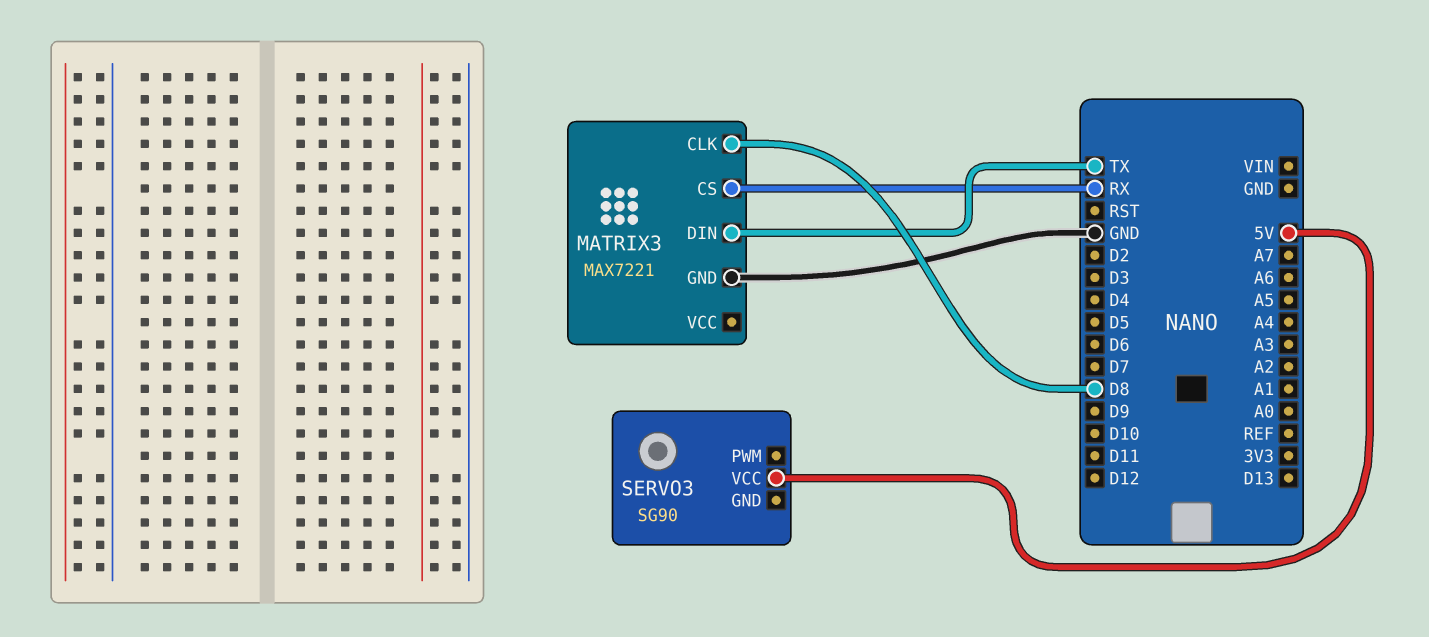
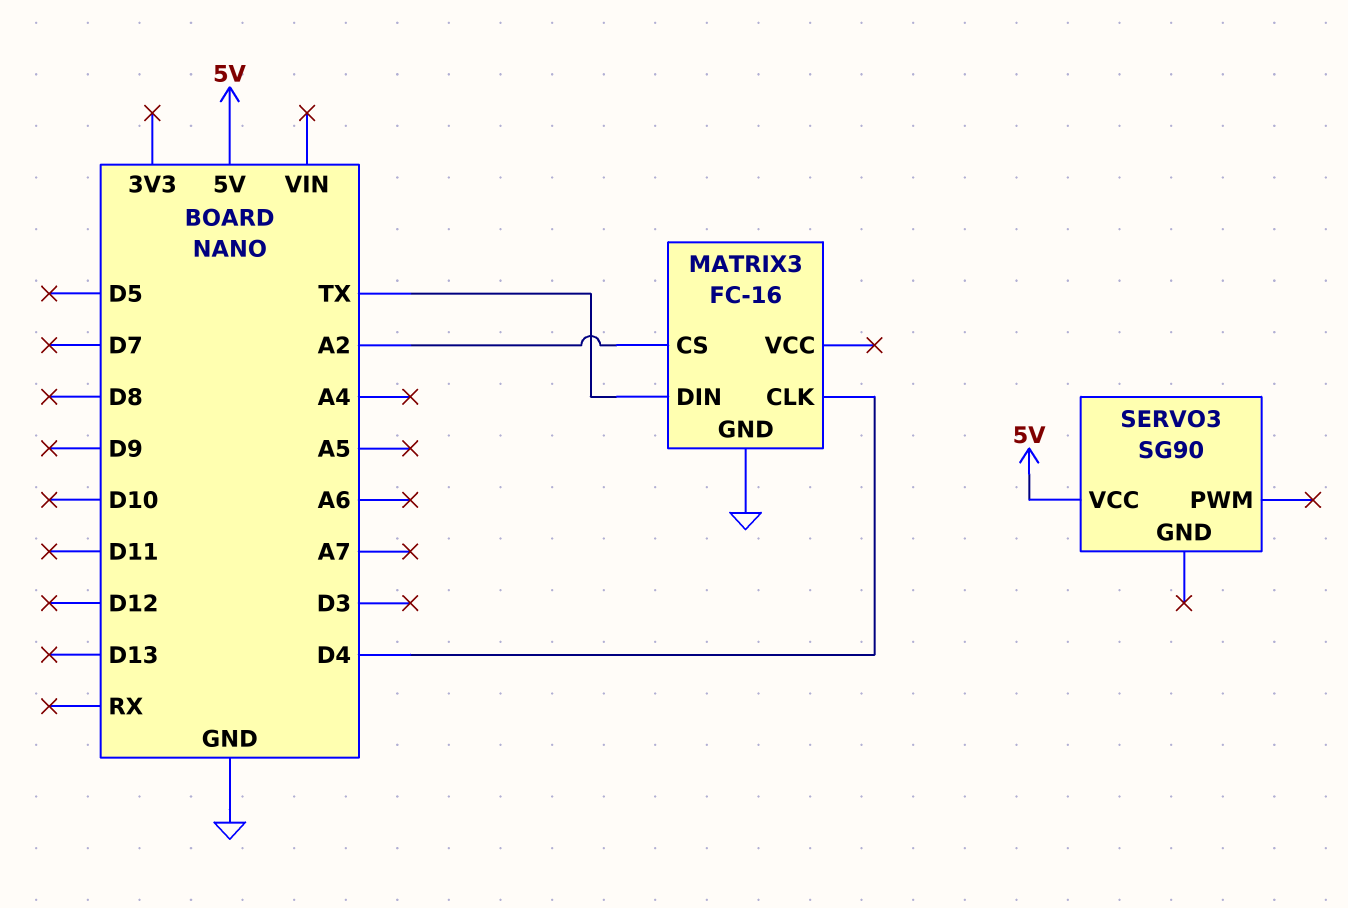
MATRIX3: MAX7221 -> FC-16
MATRIX3 pin CLK: D8 -> D4
MATRIX3 pin CS: RX -> A2

